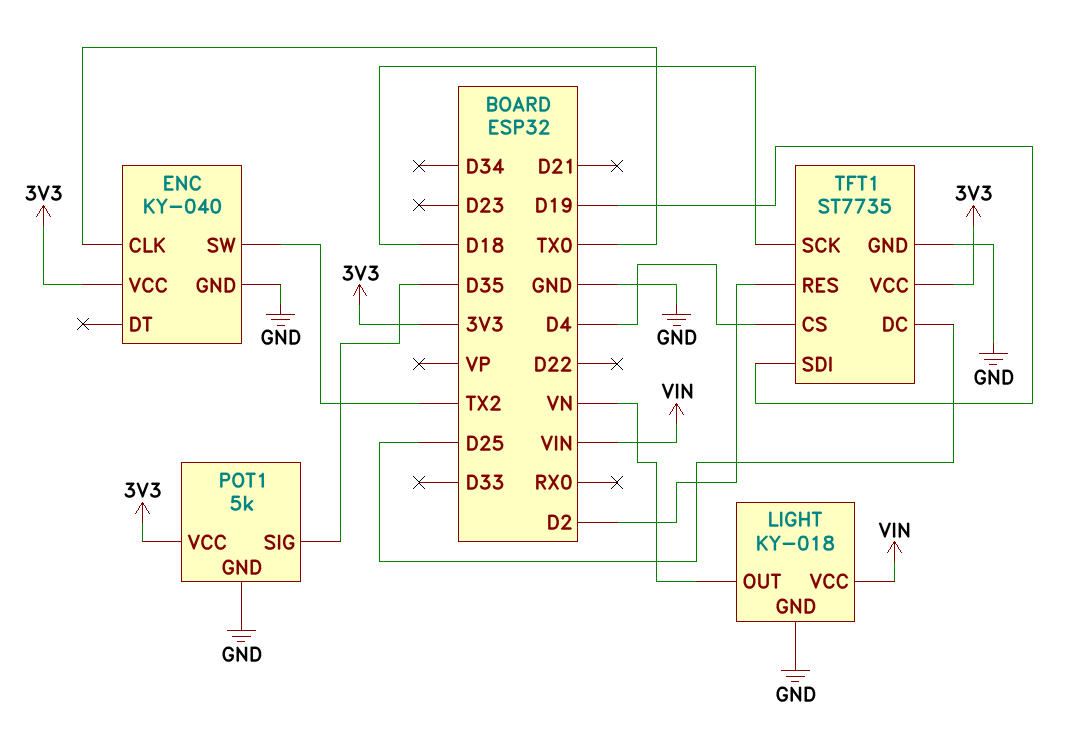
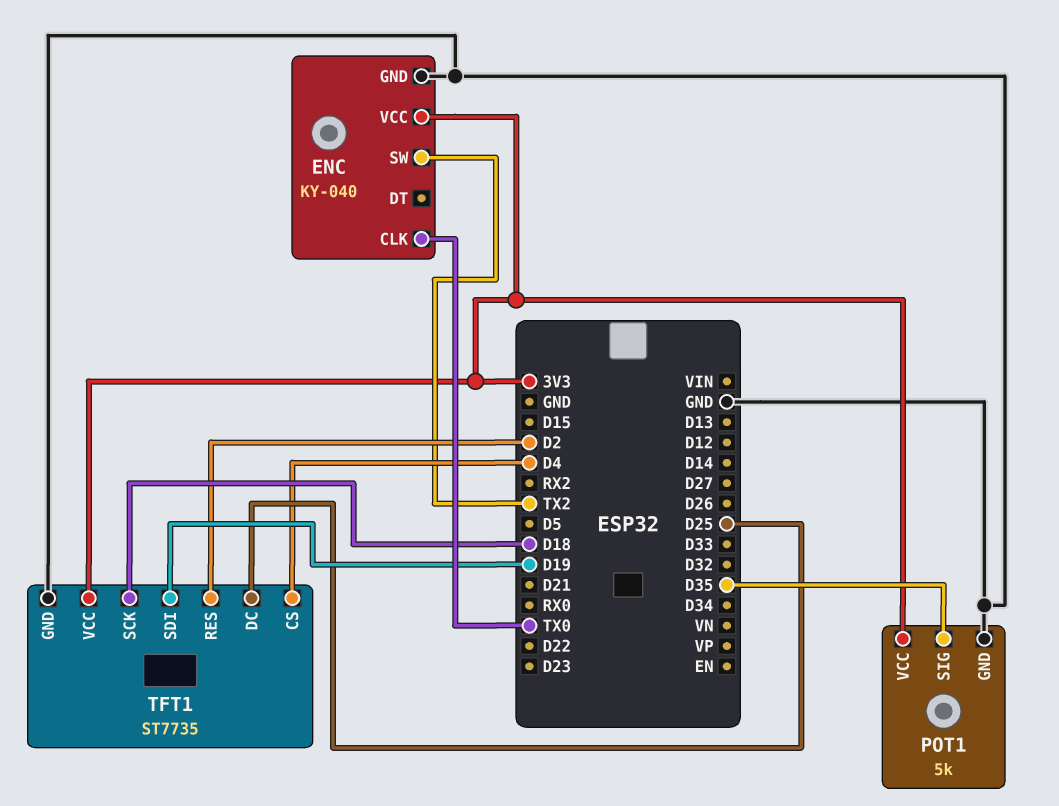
LIGHT: KY-018 -> none
LIGHT pin GND: GND -> none
LIGHT pin OUT: VN -> none
LIGHT pin VCC: VIN -> none

